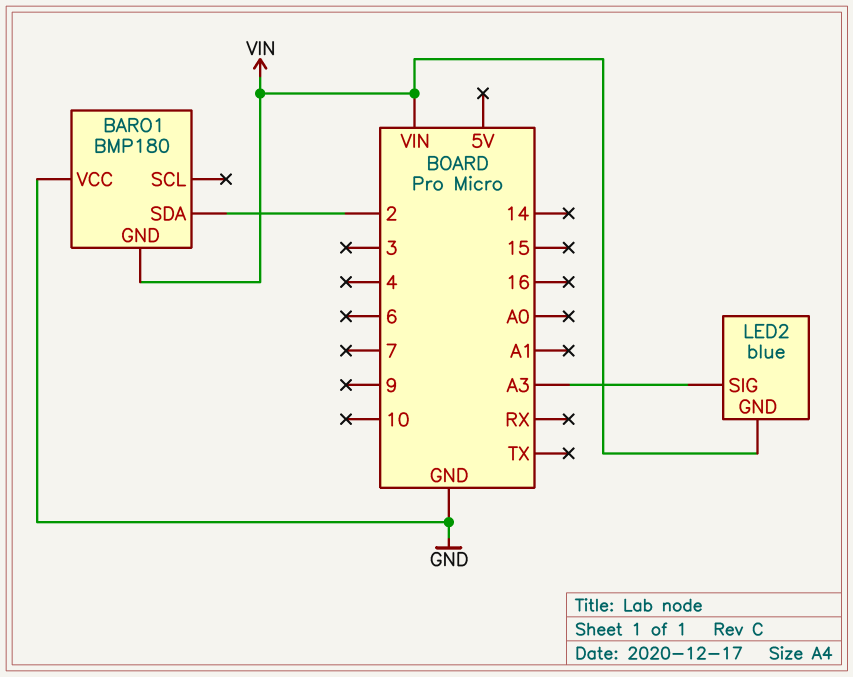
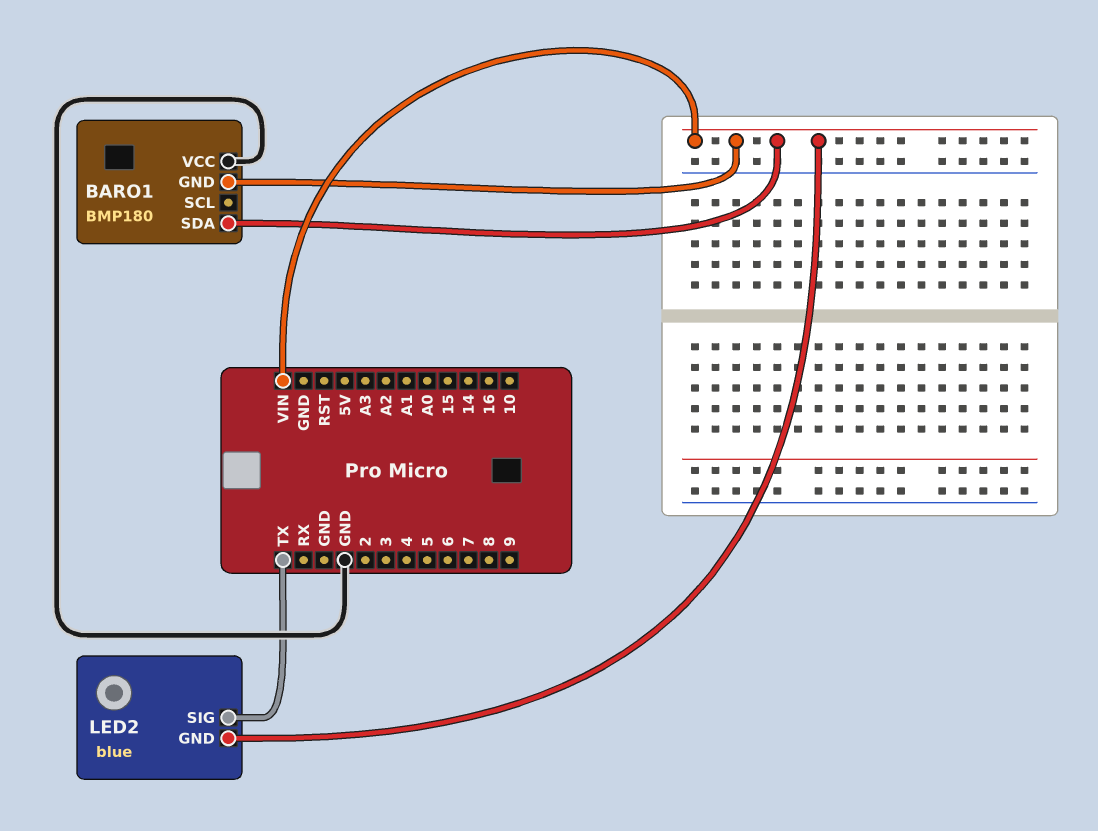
BARO1 pin SDA: 2 -> VIN
LED2 pin SIG: A3 -> TX

